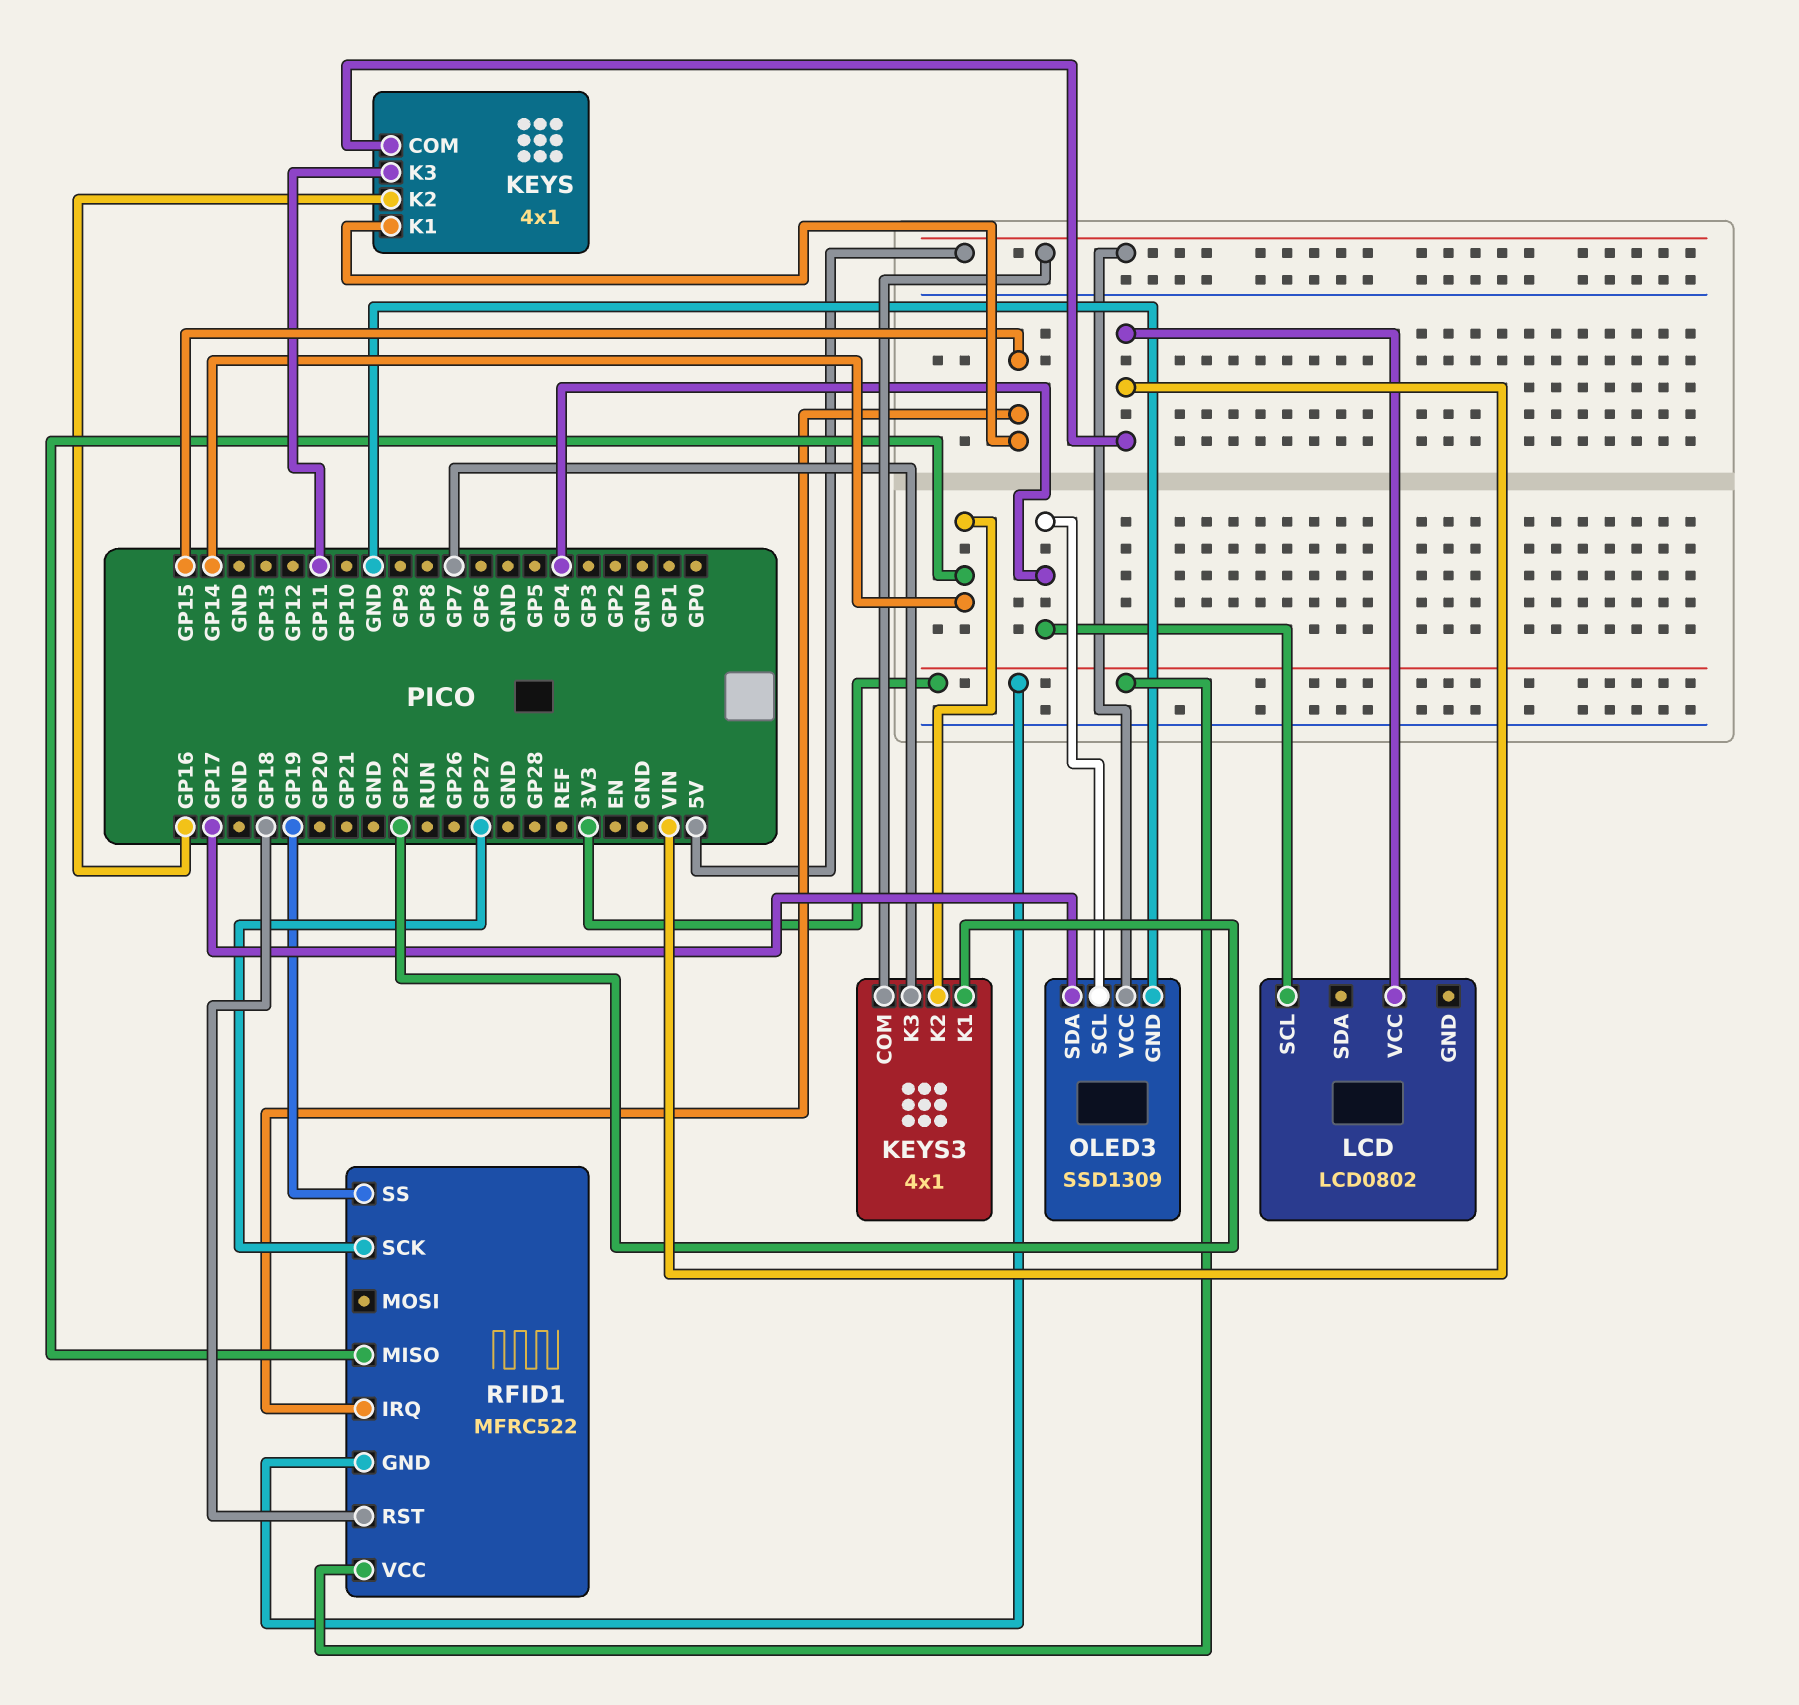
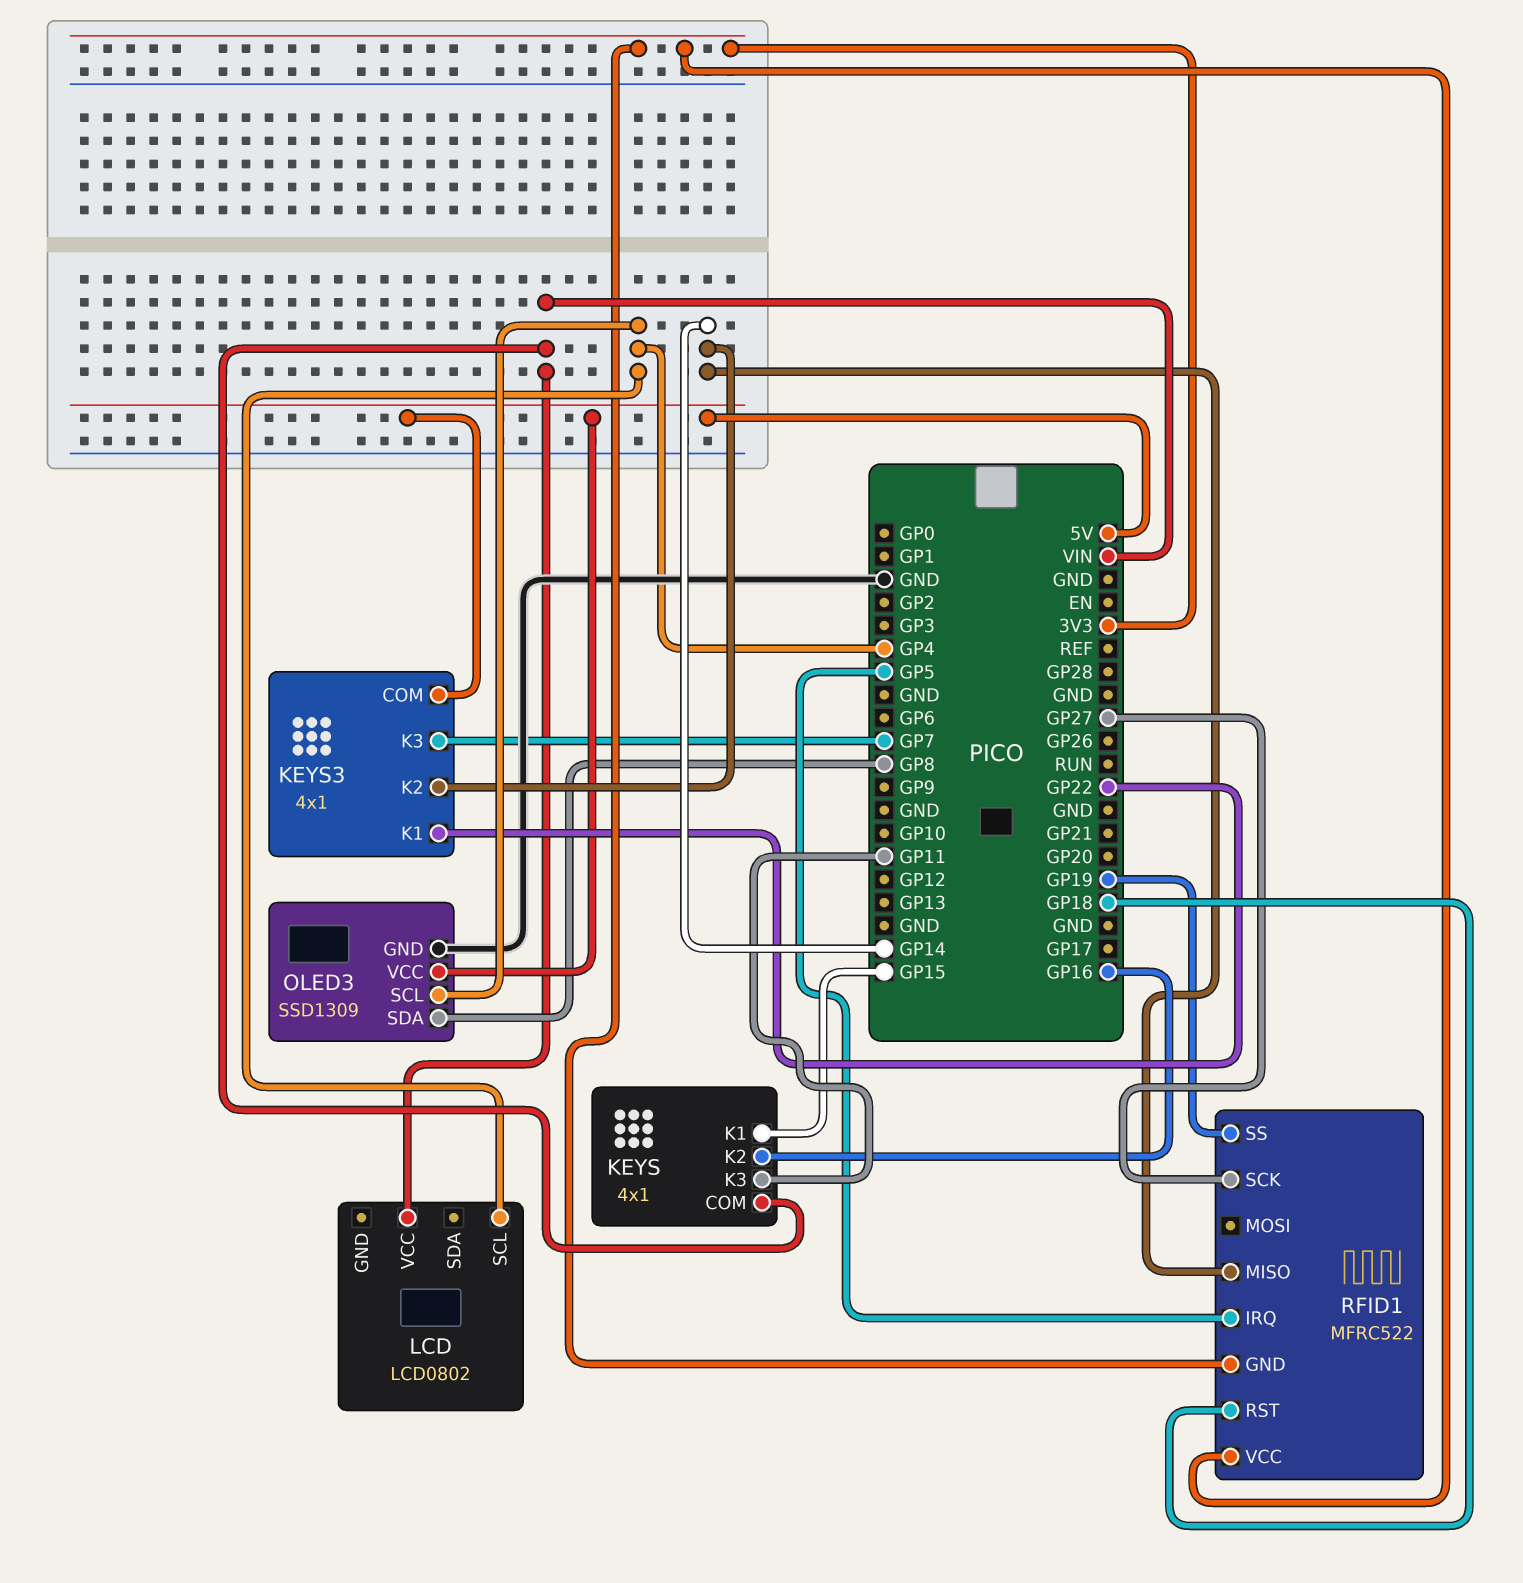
OLED3 pin SDA: GP17 -> GP8
RFID1 pin IRQ: GP15 -> GP5

